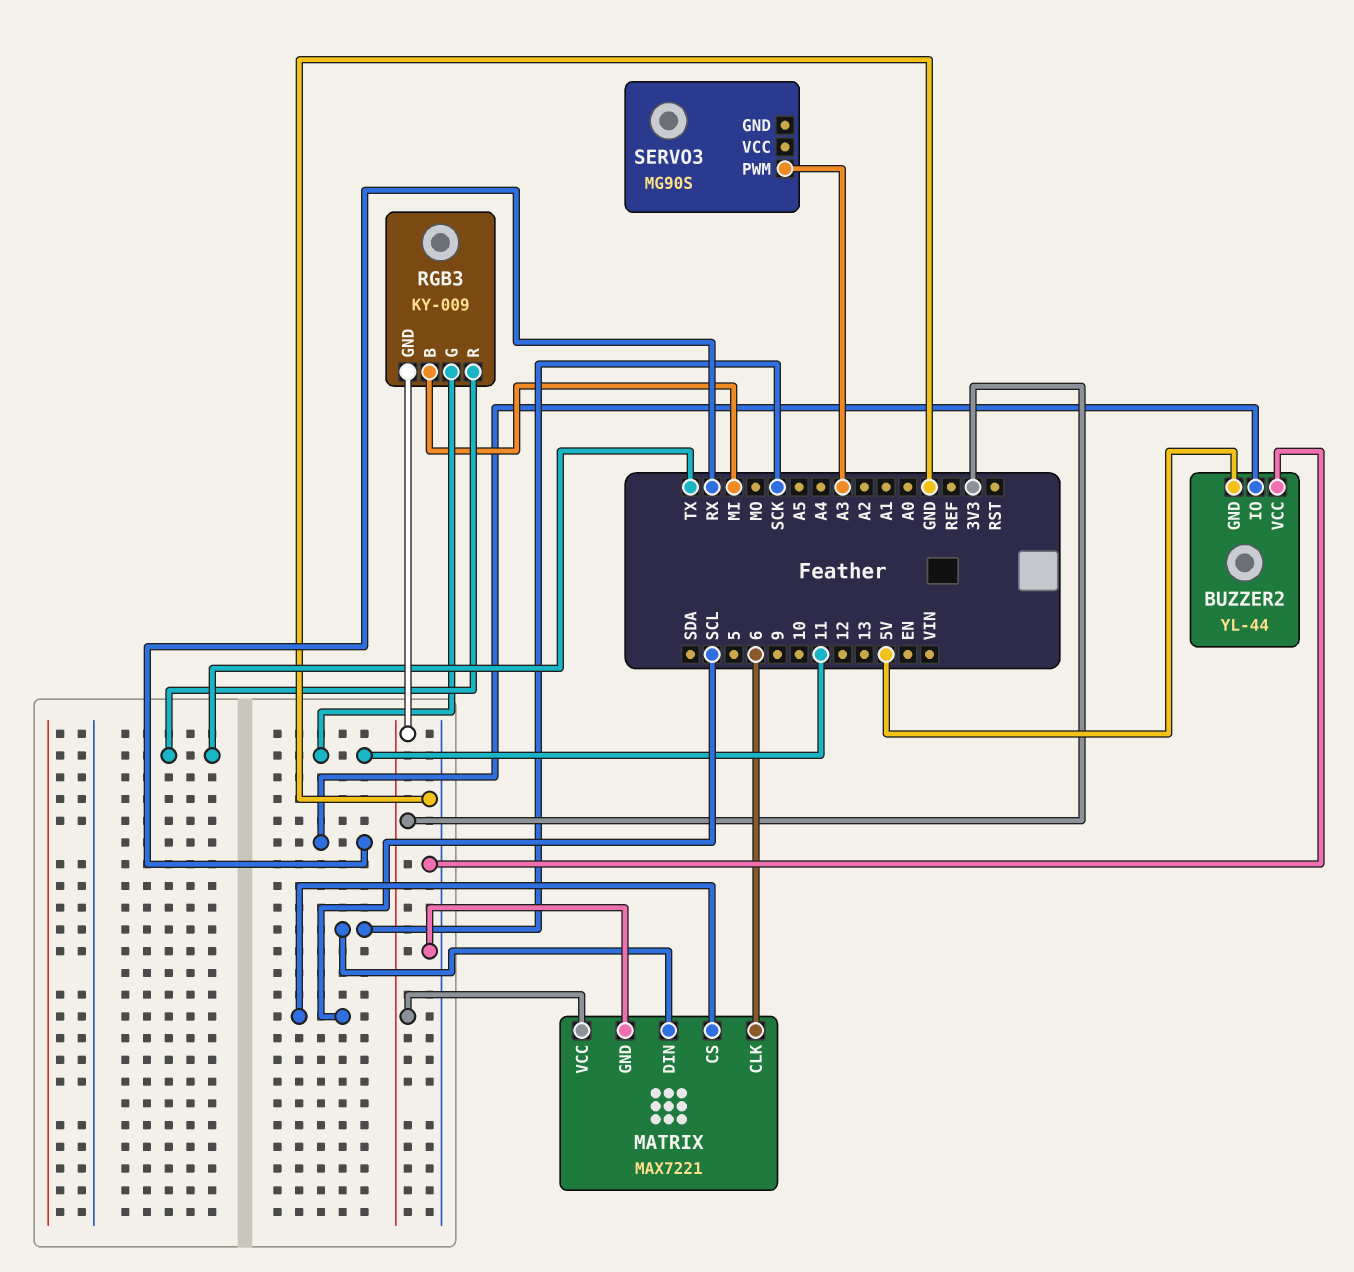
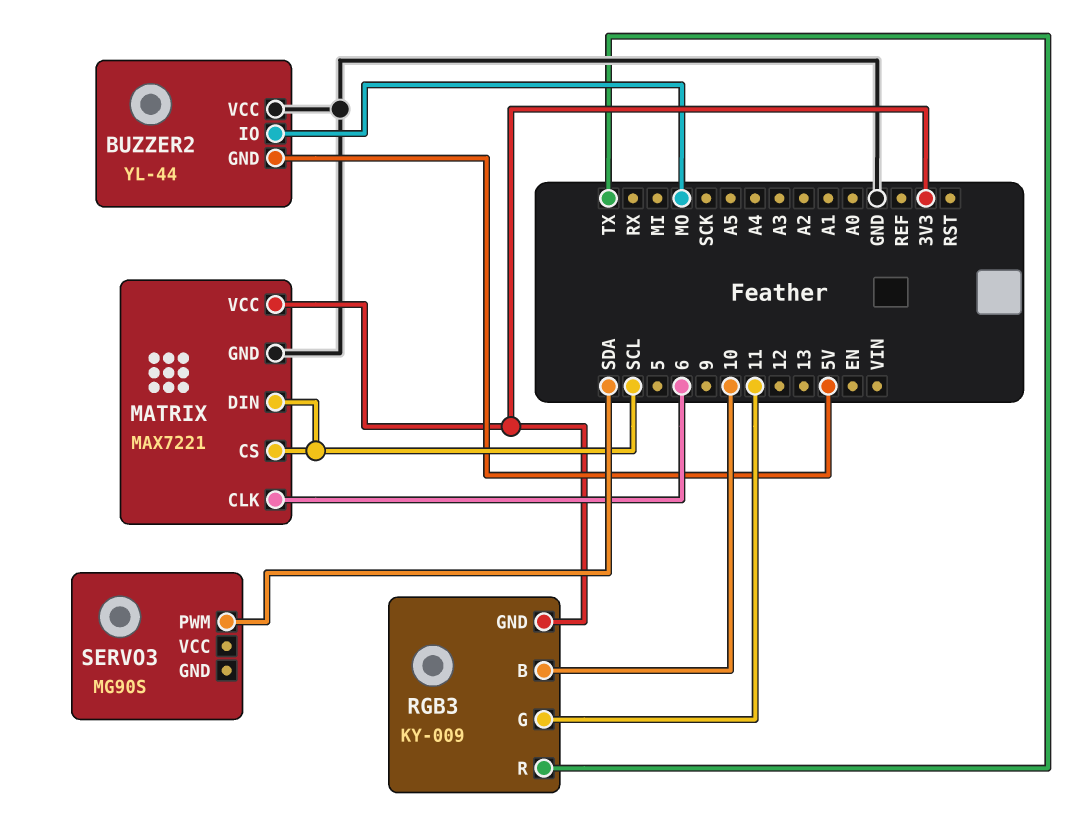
BUZZER2 pin IO: RX -> MO
MATRIX pin DIN: SCK -> SCL
RGB3 pin B: MI -> 10
SERVO3 pin PWM: A3 -> SDA

